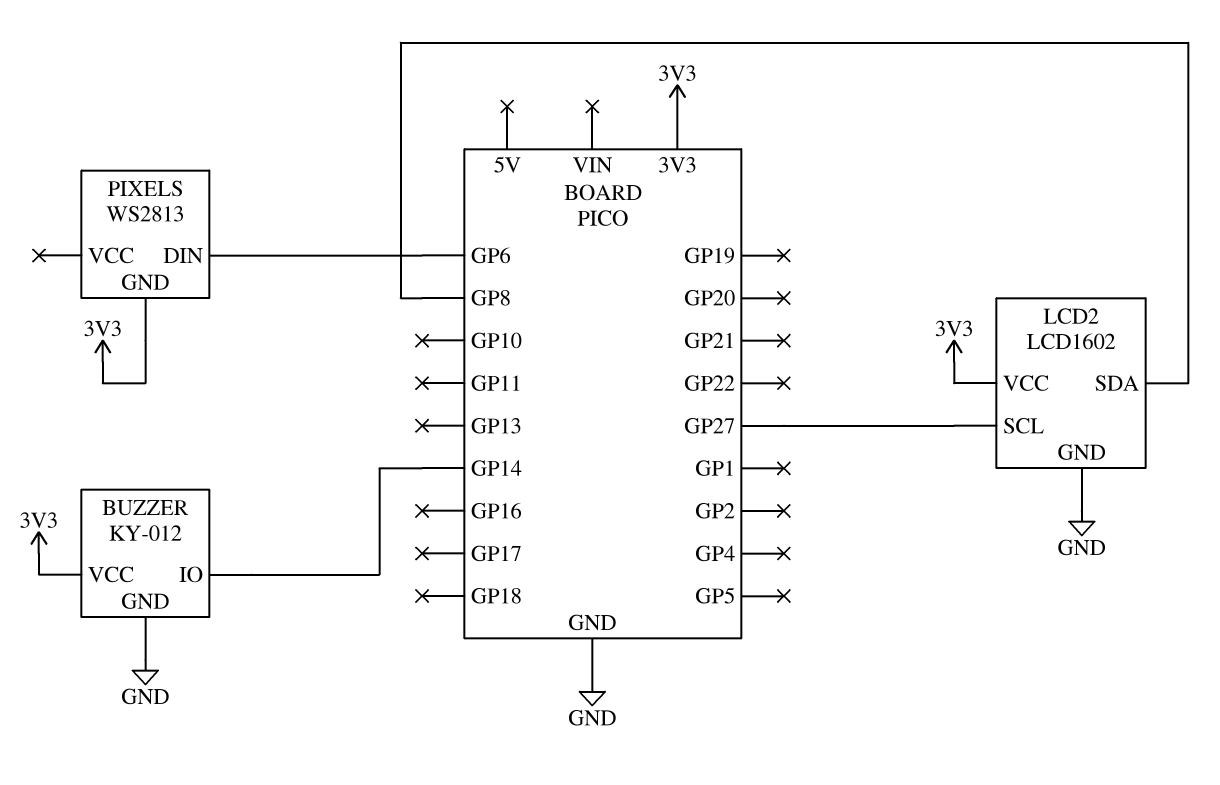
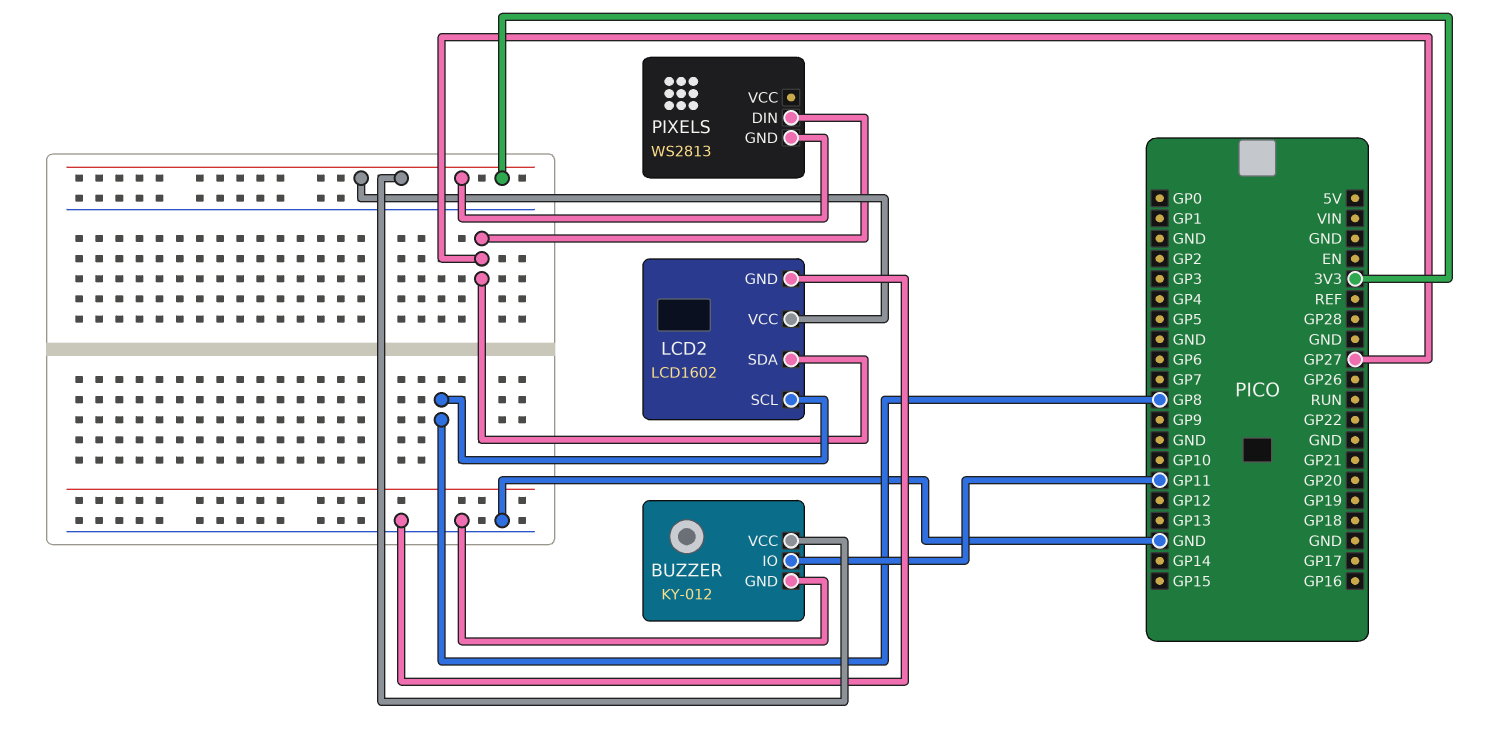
BUZZER pin IO: GP14 -> GP11
LCD2 pin SCL: GP27 -> GP8
LCD2 pin SDA: GP8 -> GP27
PIXELS pin DIN: GP6 -> GP27

